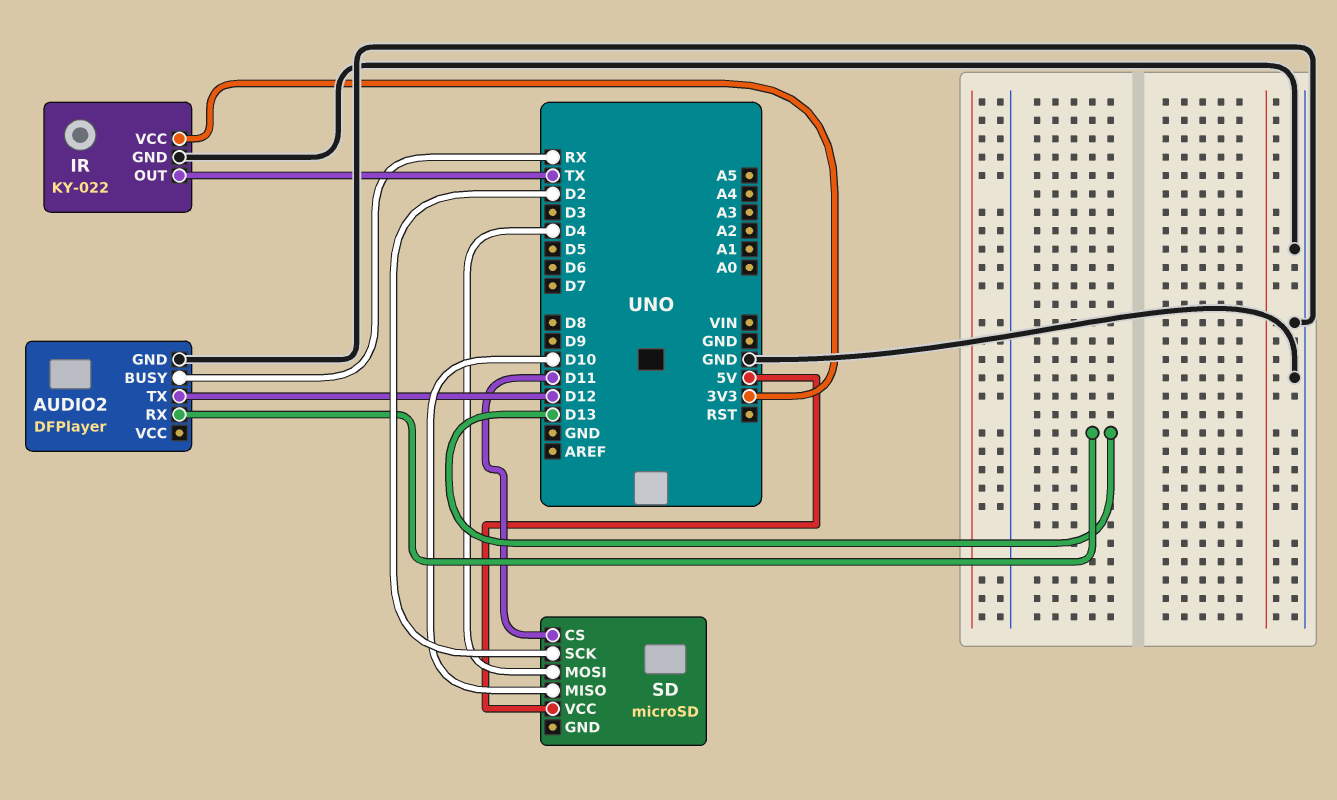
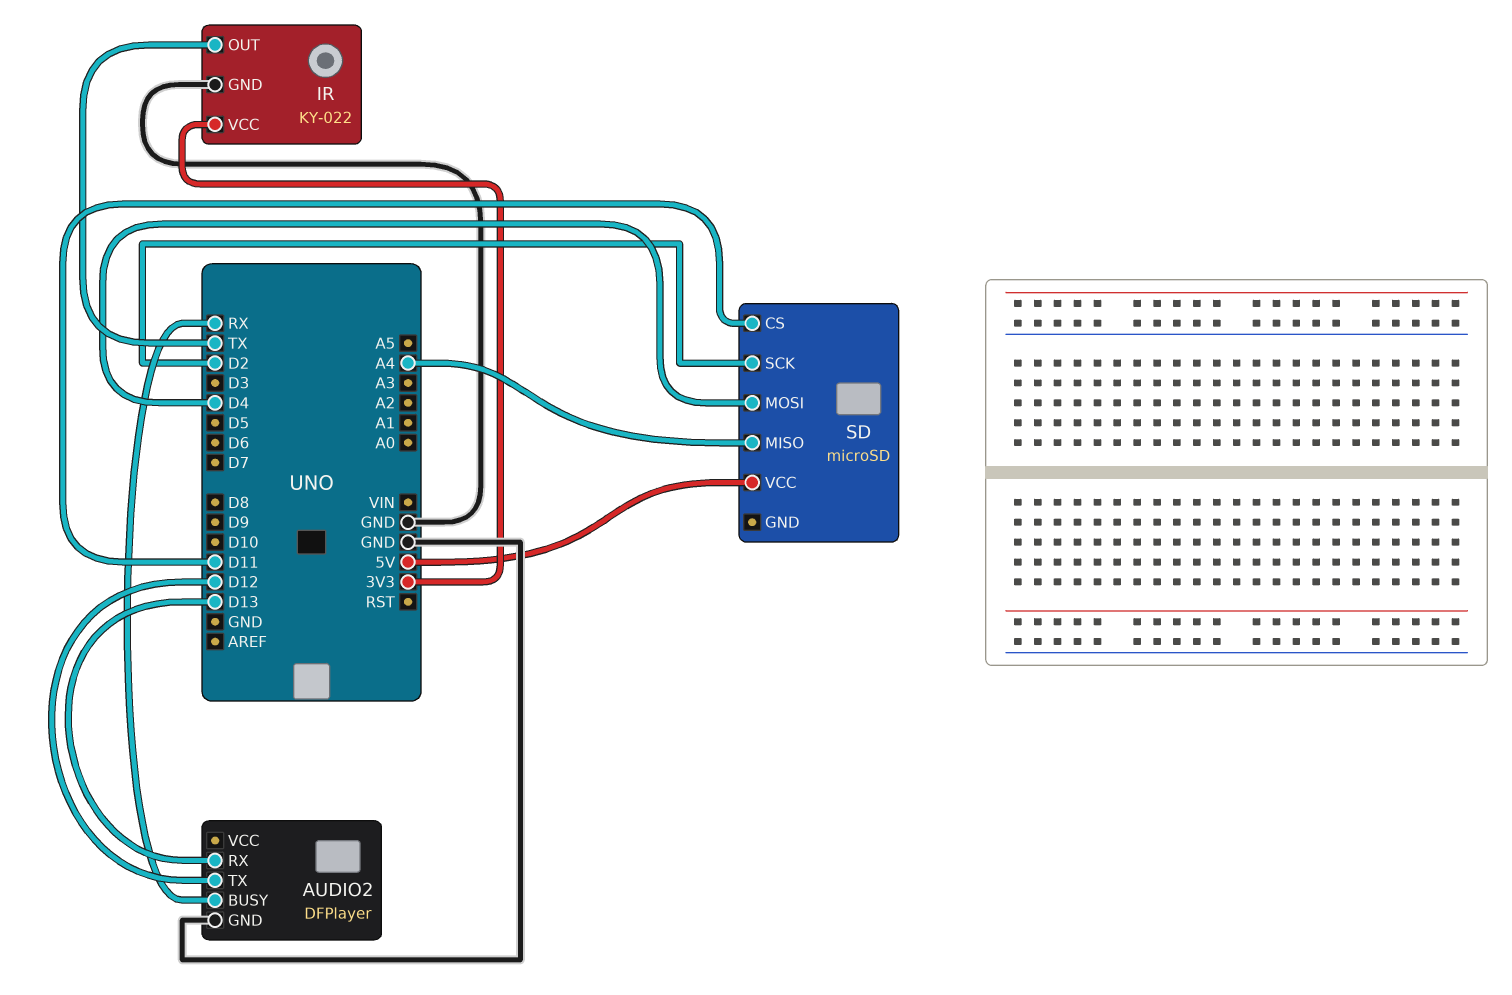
SD pin MISO: D10 -> A4

